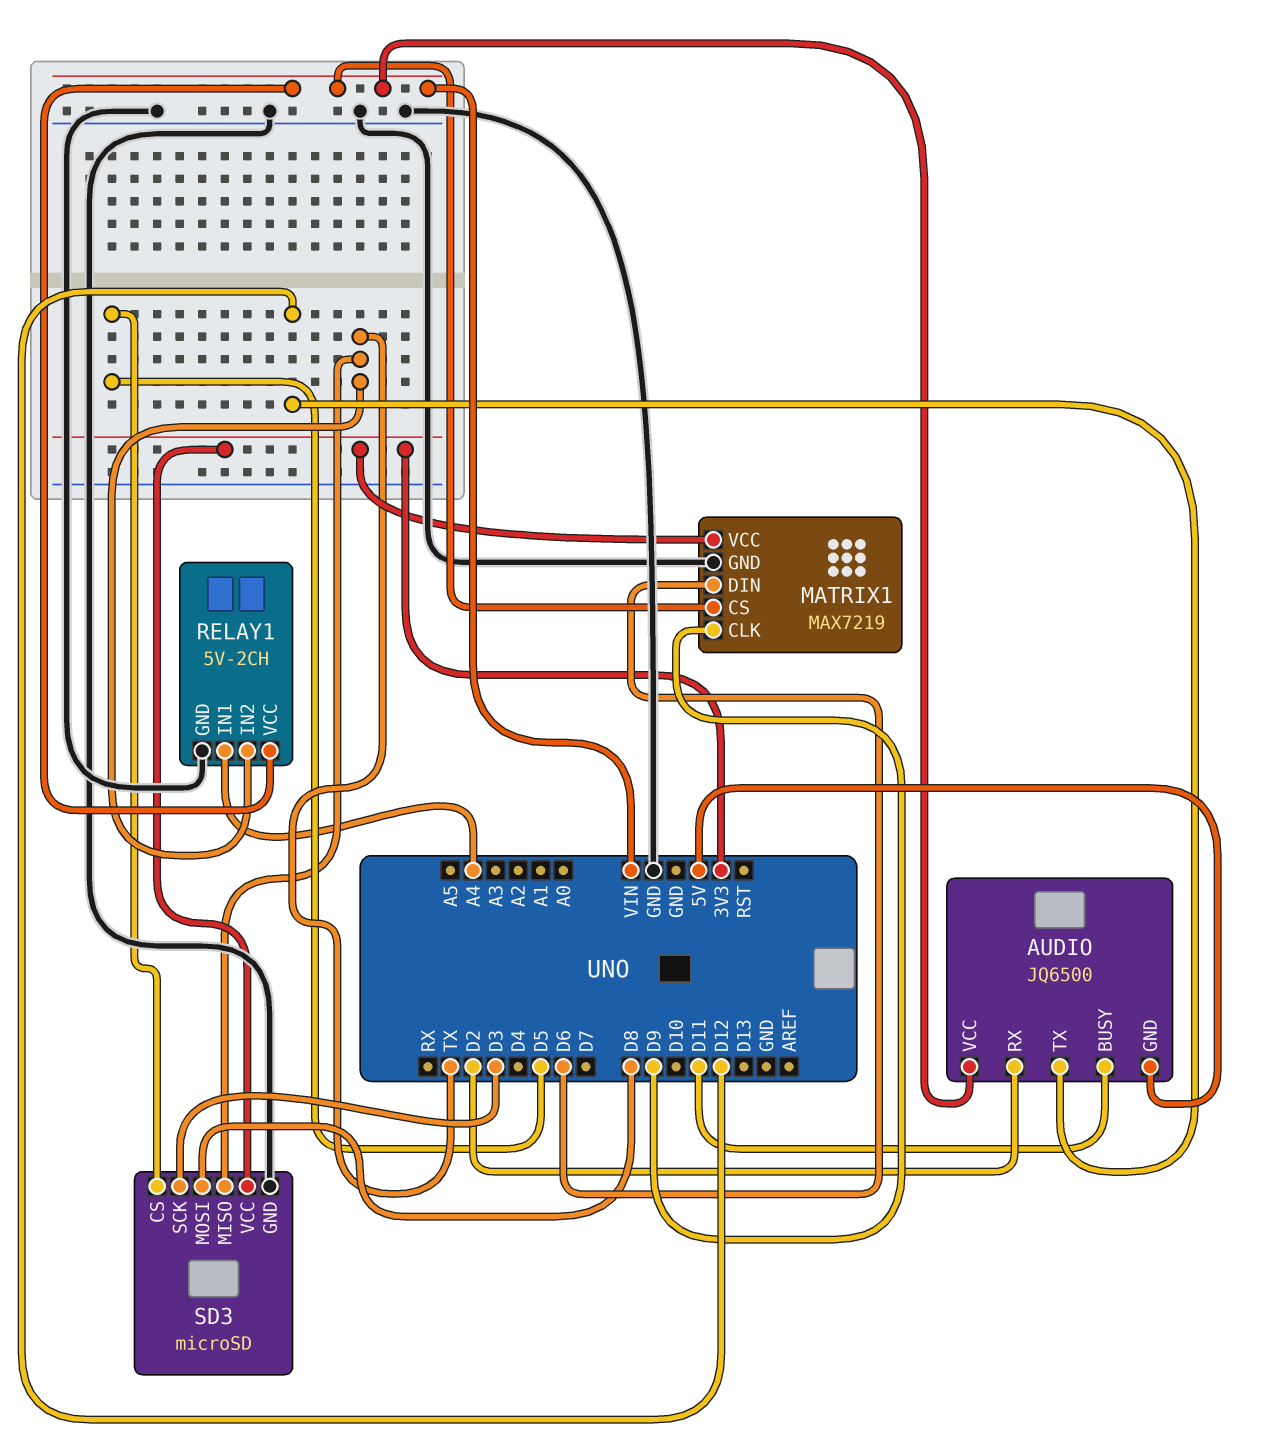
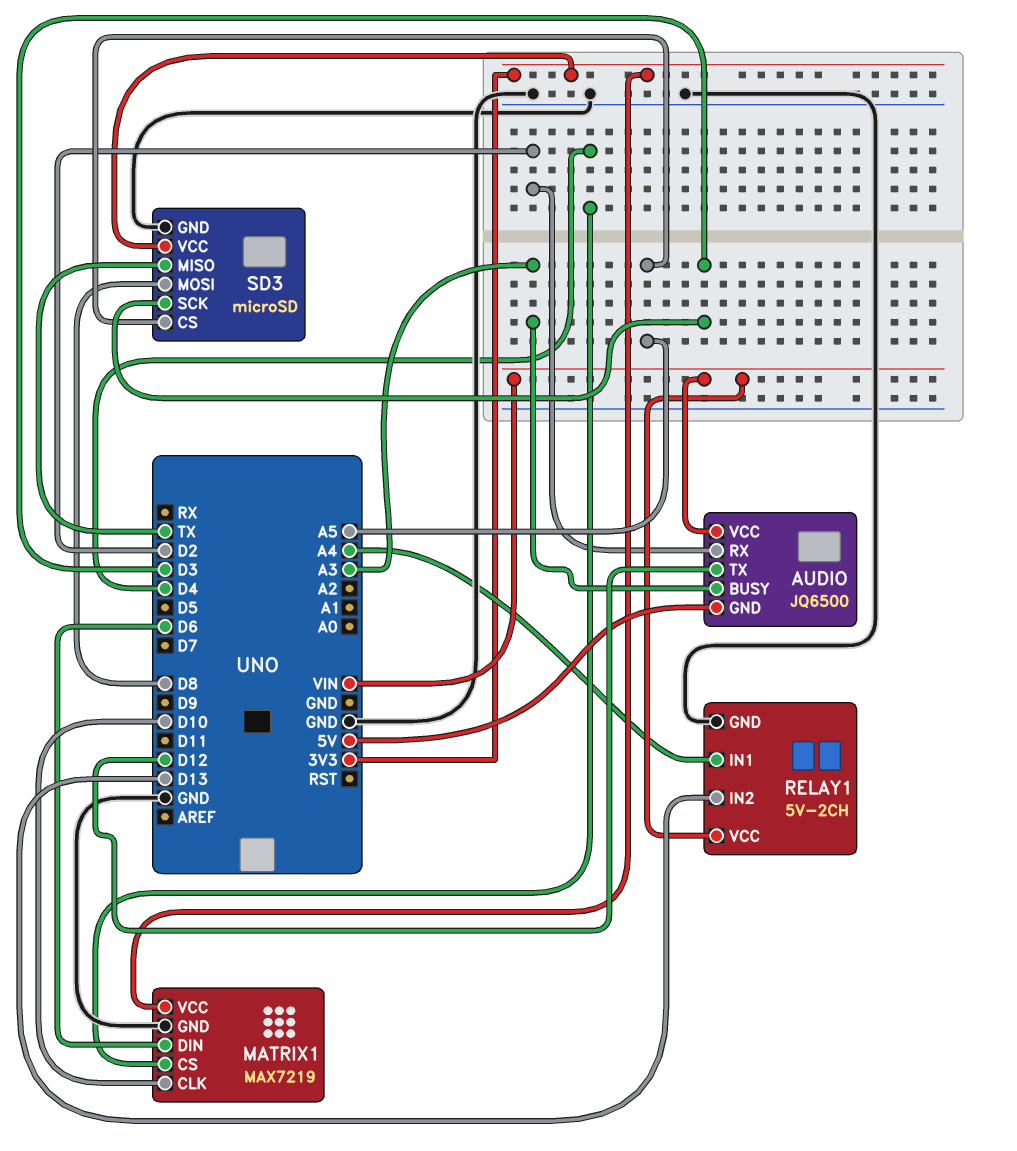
AUDIO pin BUSY: D11 -> A3
MATRIX1 pin CLK: D9 -> D10
MATRIX1 pin CS: VIN -> D4
RELAY1 pin IN2: TX -> D13
SD3 pin CS: D5 -> A5

